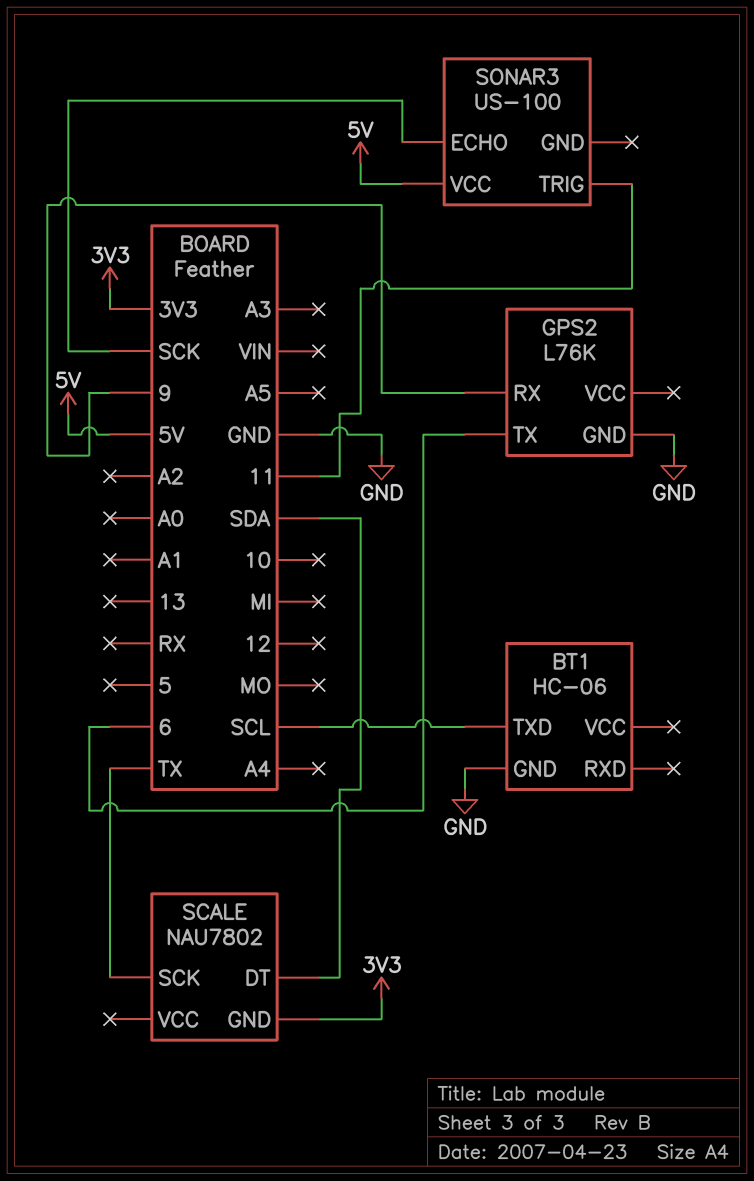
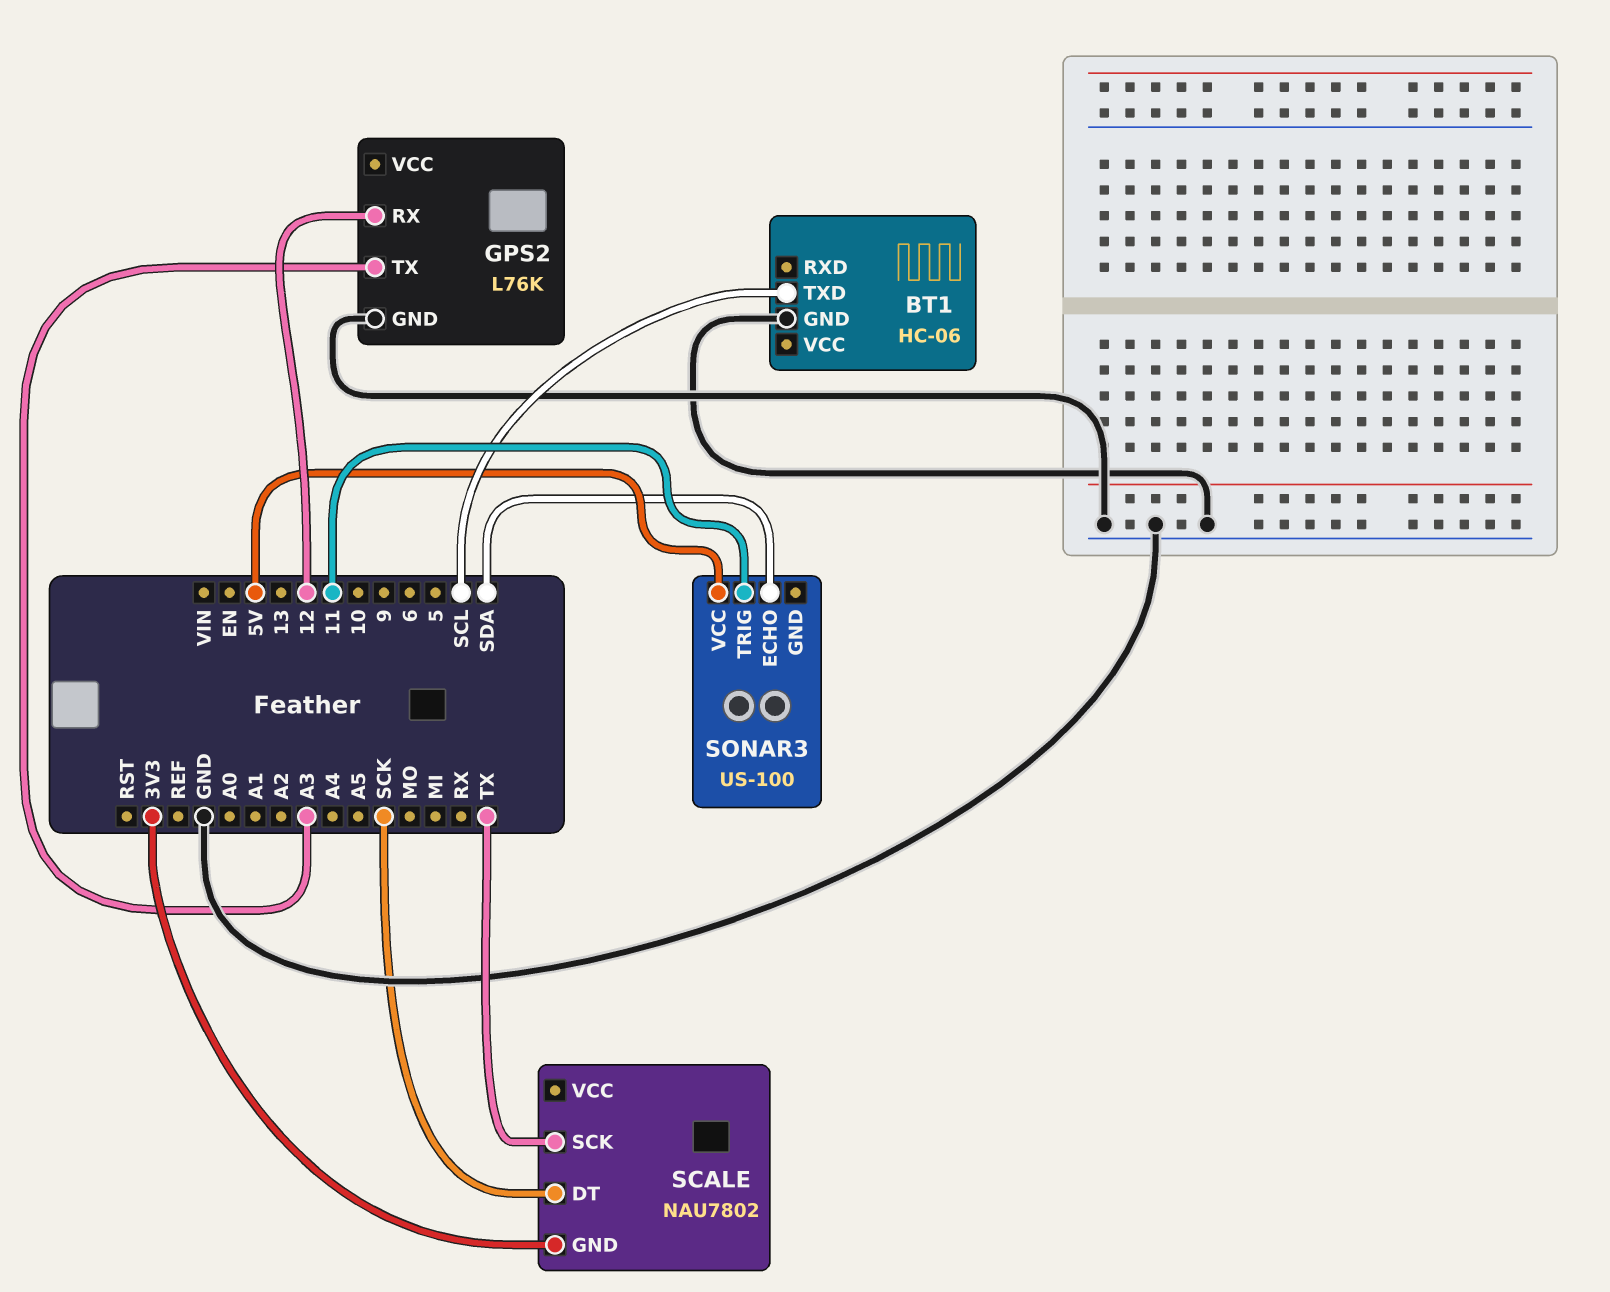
GPS2 pin RX: 9 -> 12
GPS2 pin TX: 6 -> A3
SCALE pin DT: SDA -> SCK
SONAR3 pin ECHO: SCK -> SDA

